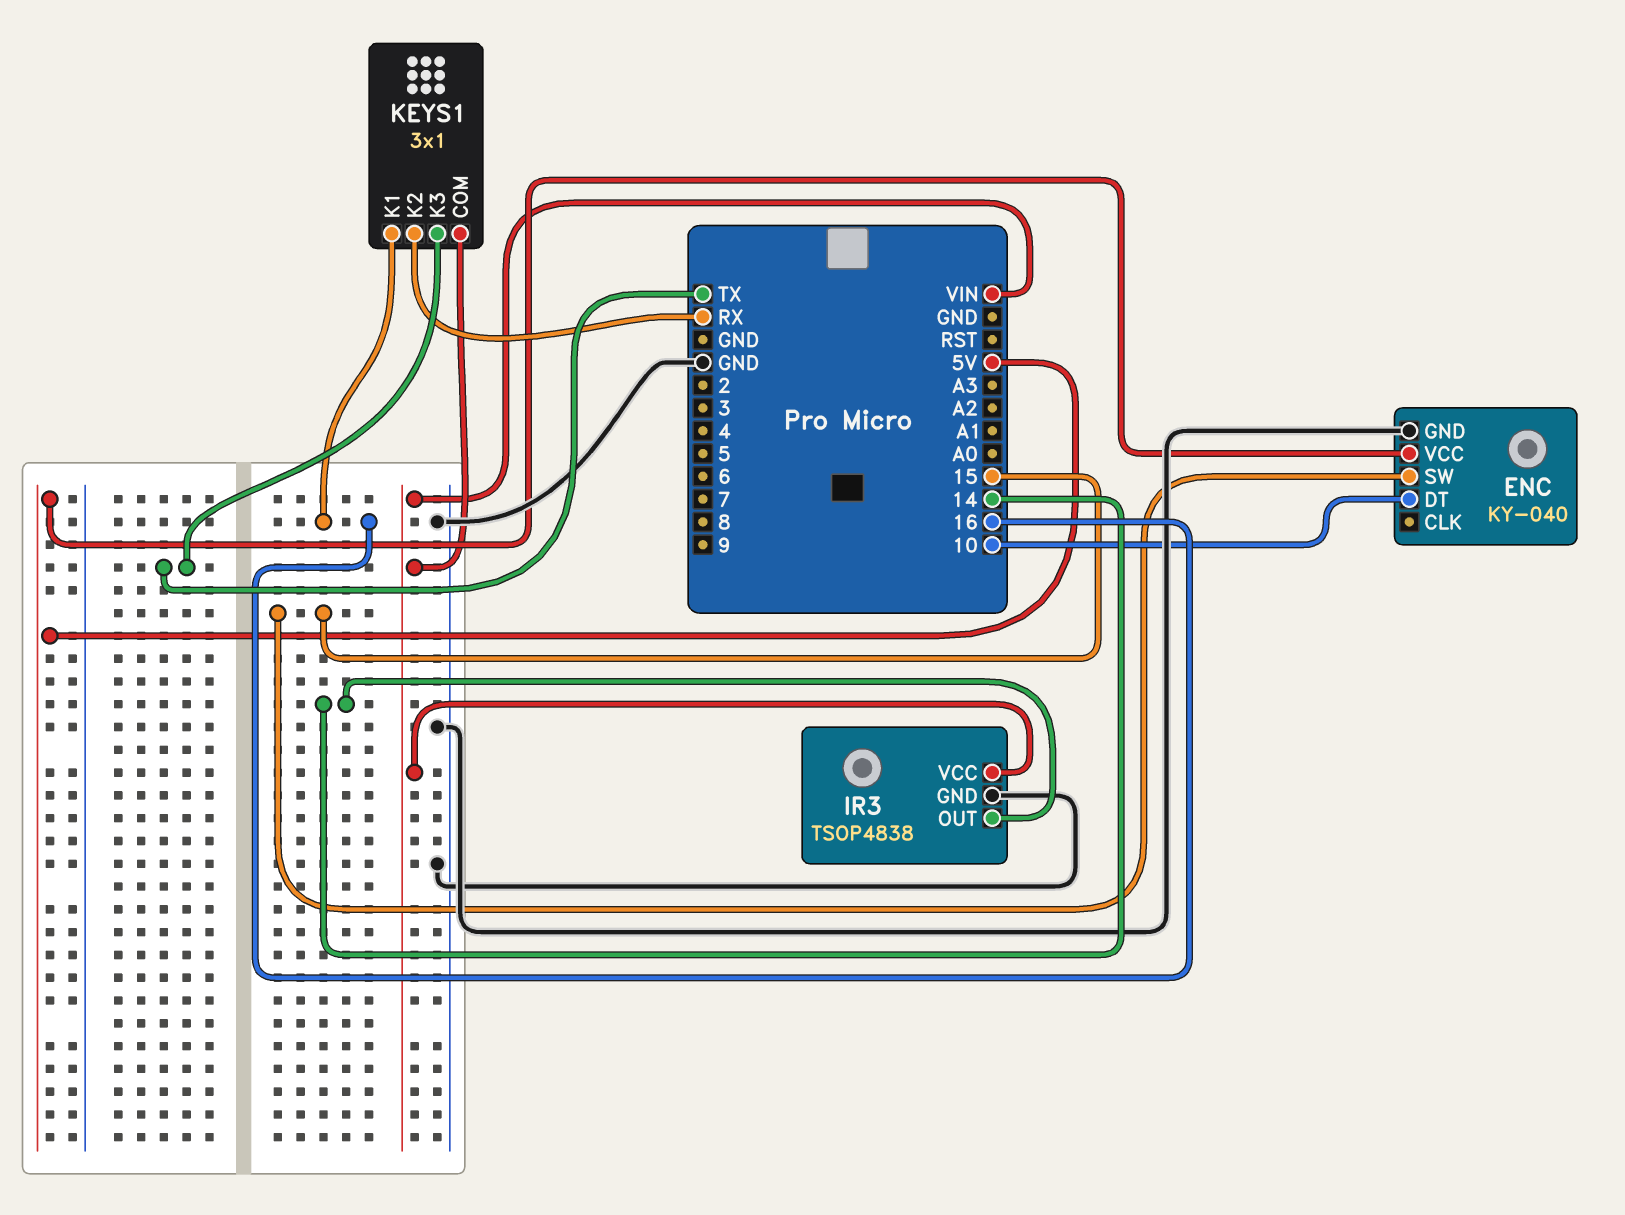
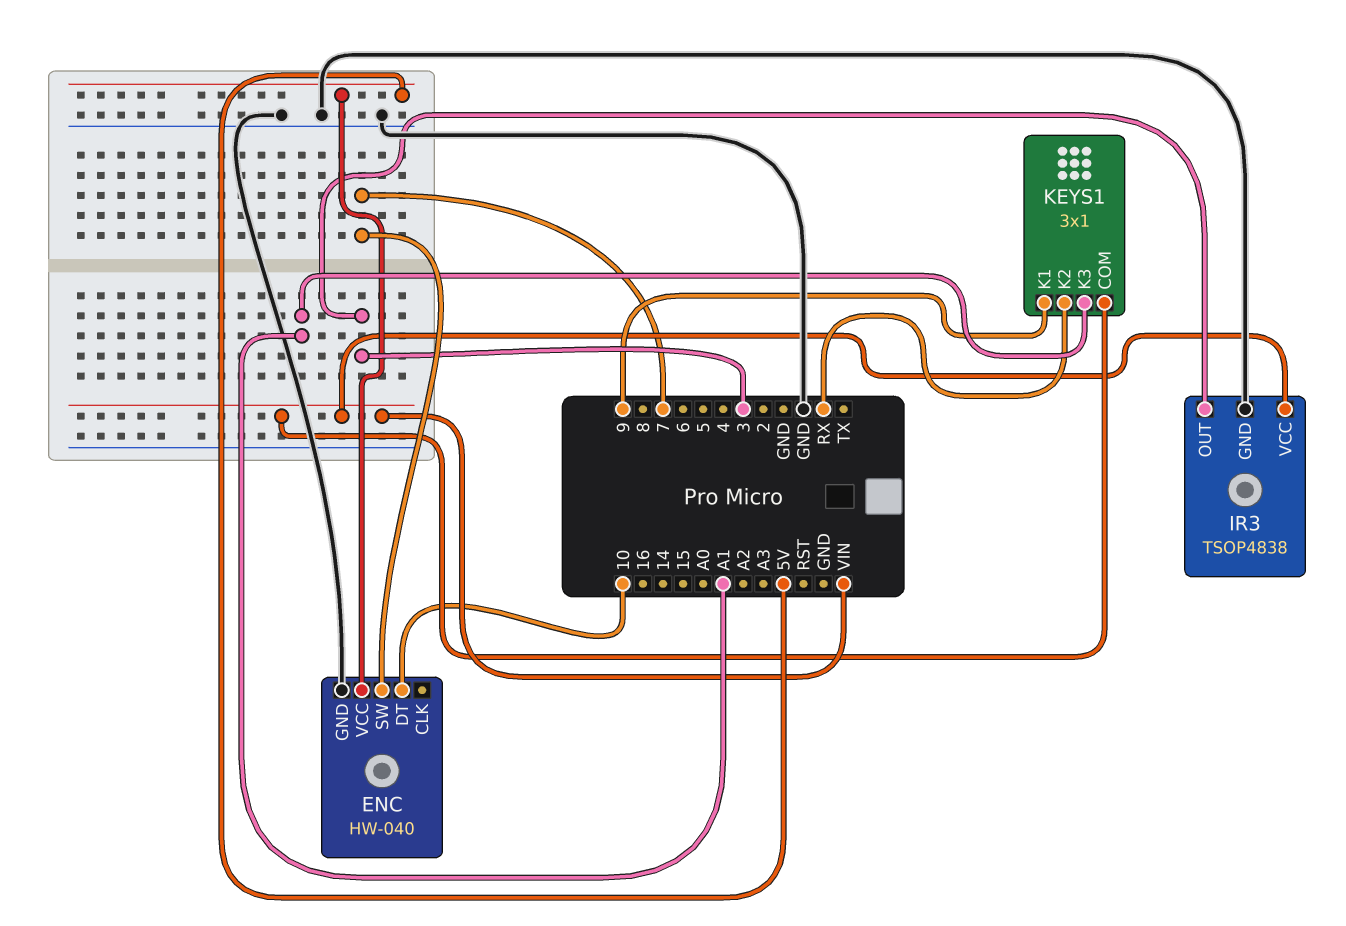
ENC: KY-040 -> HW-040
ENC pin SW: 15 -> 7
IR3 pin OUT: 14 -> 3
KEYS1 pin K1: 16 -> 9
KEYS1 pin K3: TX -> A1

